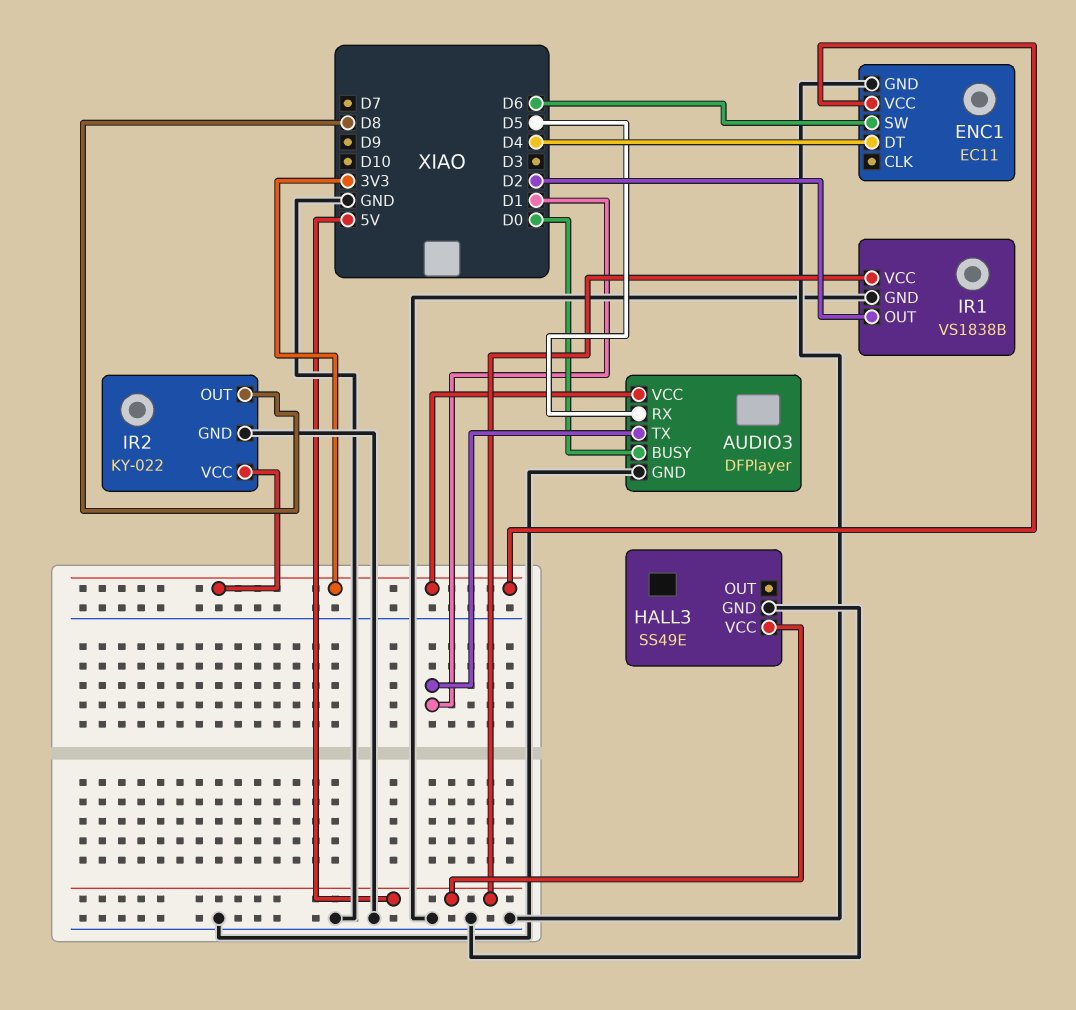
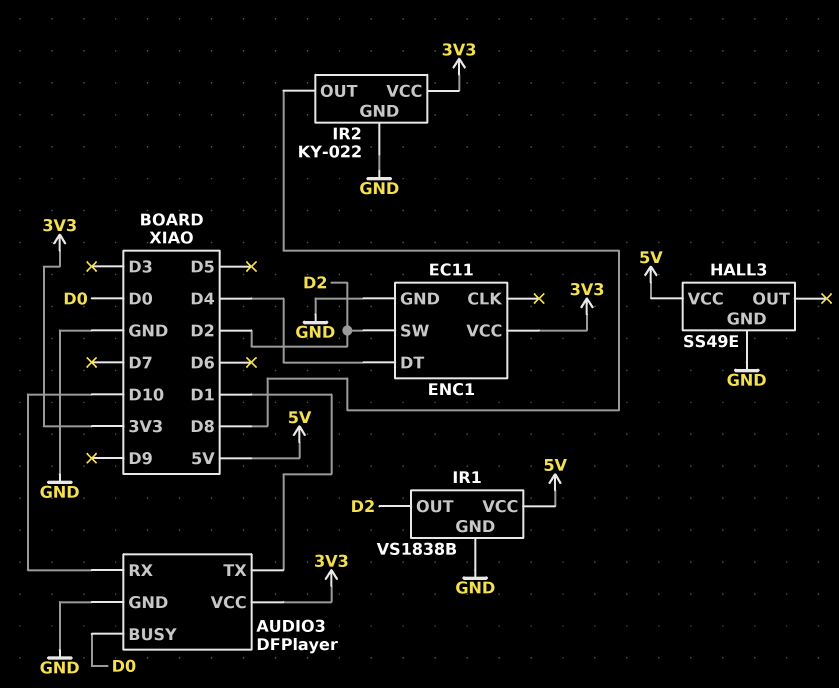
AUDIO3 pin RX: D5 -> D10
ENC1 pin SW: D6 -> D2

